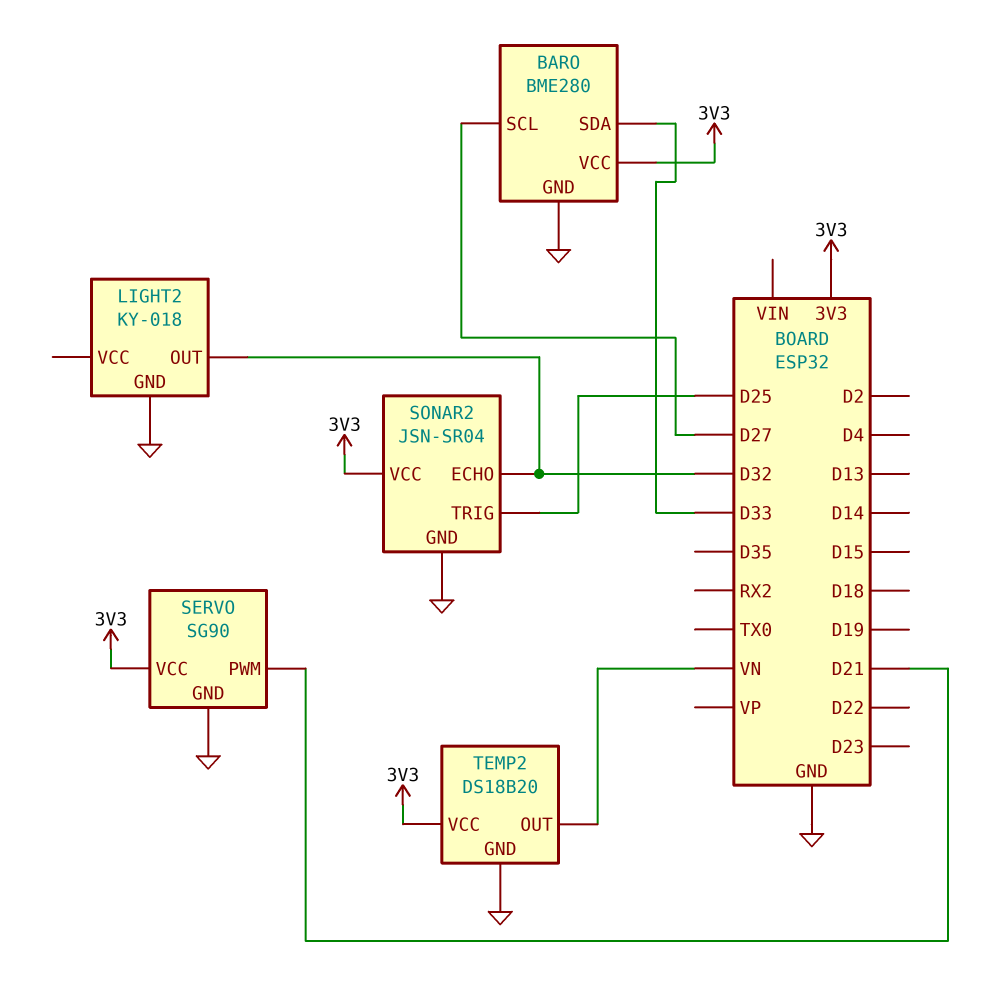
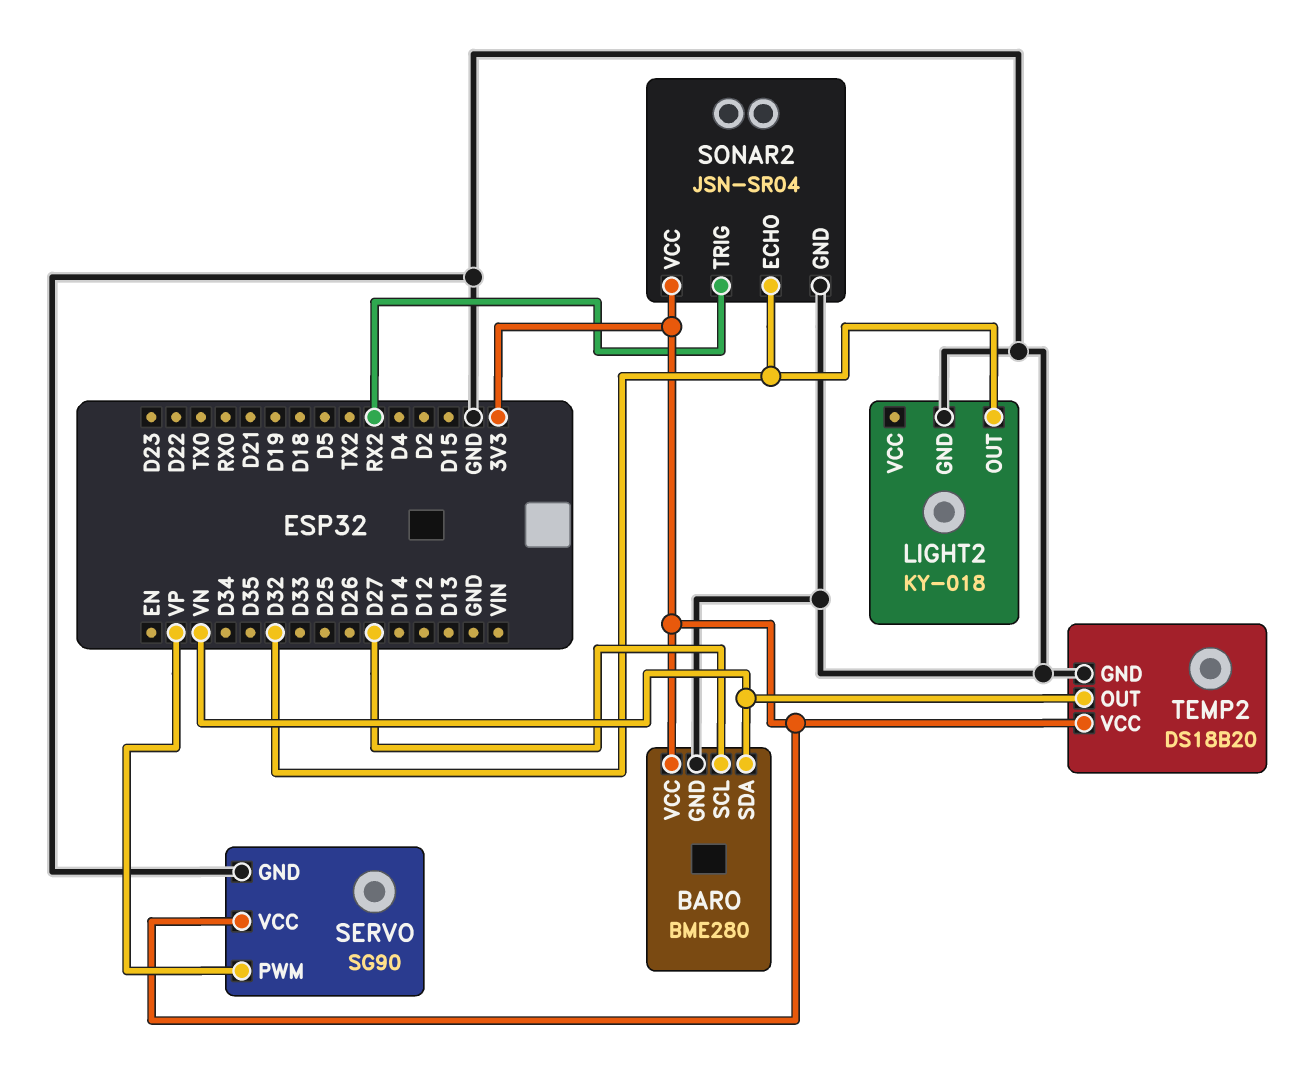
BARO pin SDA: D33 -> VN
SERVO pin PWM: D21 -> VP
SONAR2 pin TRIG: D25 -> RX2

